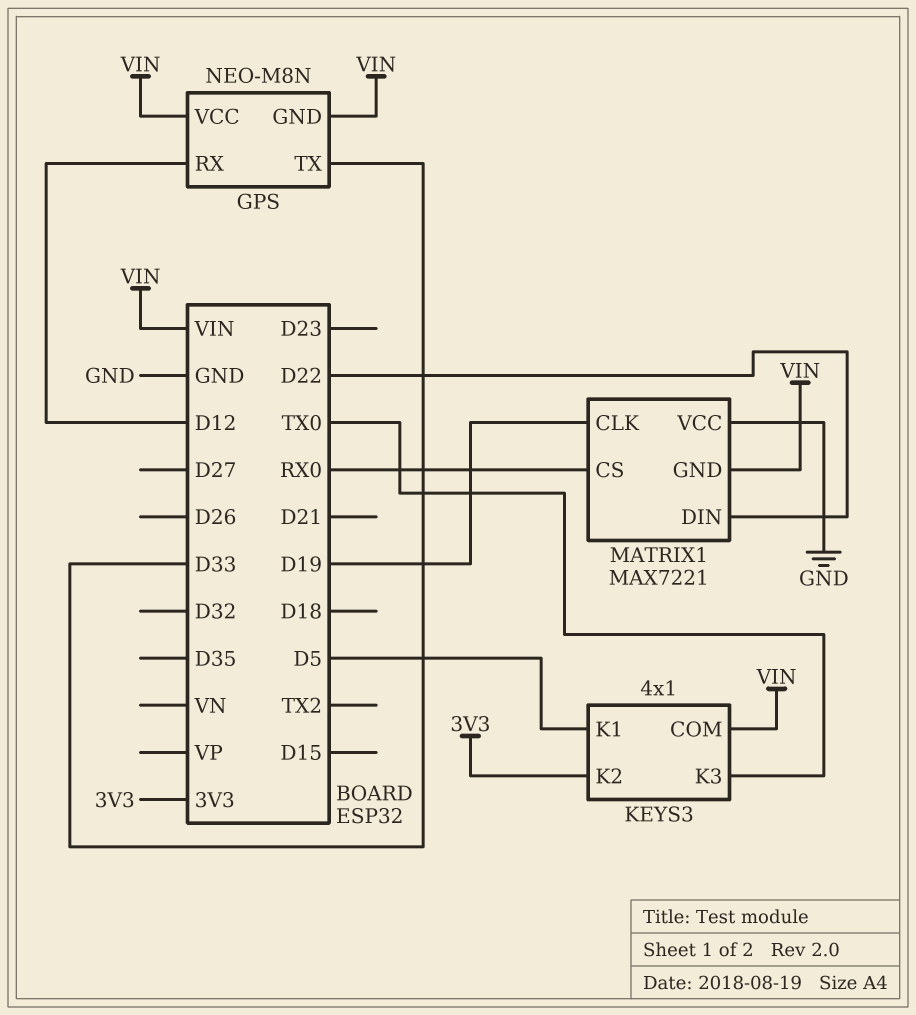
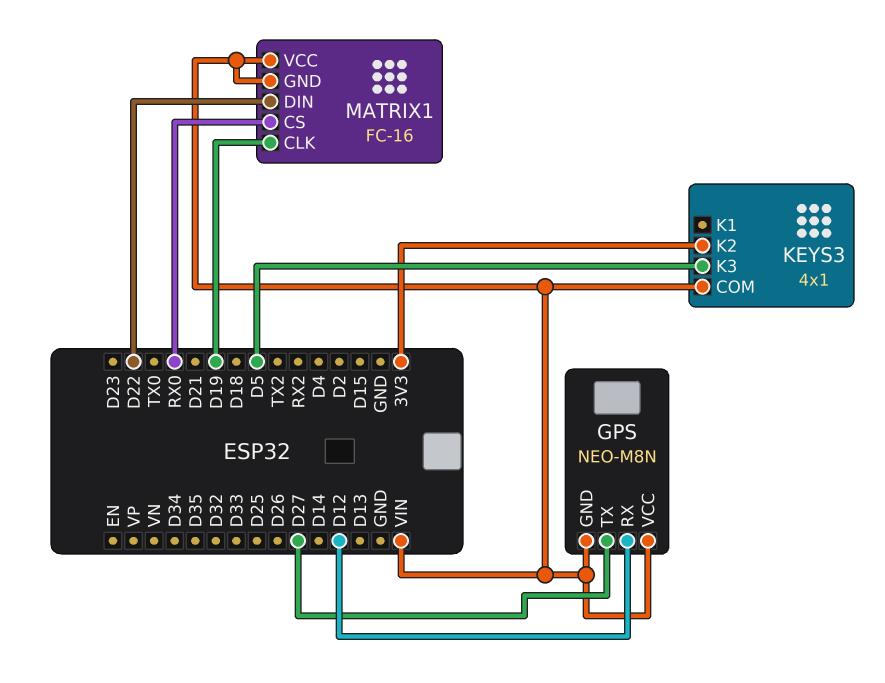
GPS pin TX: D33 -> D27
KEYS3 pin K1: D5 -> none
KEYS3 pin K3: TX0 -> D5
MATRIX1: MAX7221 -> FC-16
MATRIX1 pin VCC: GND -> VIN

